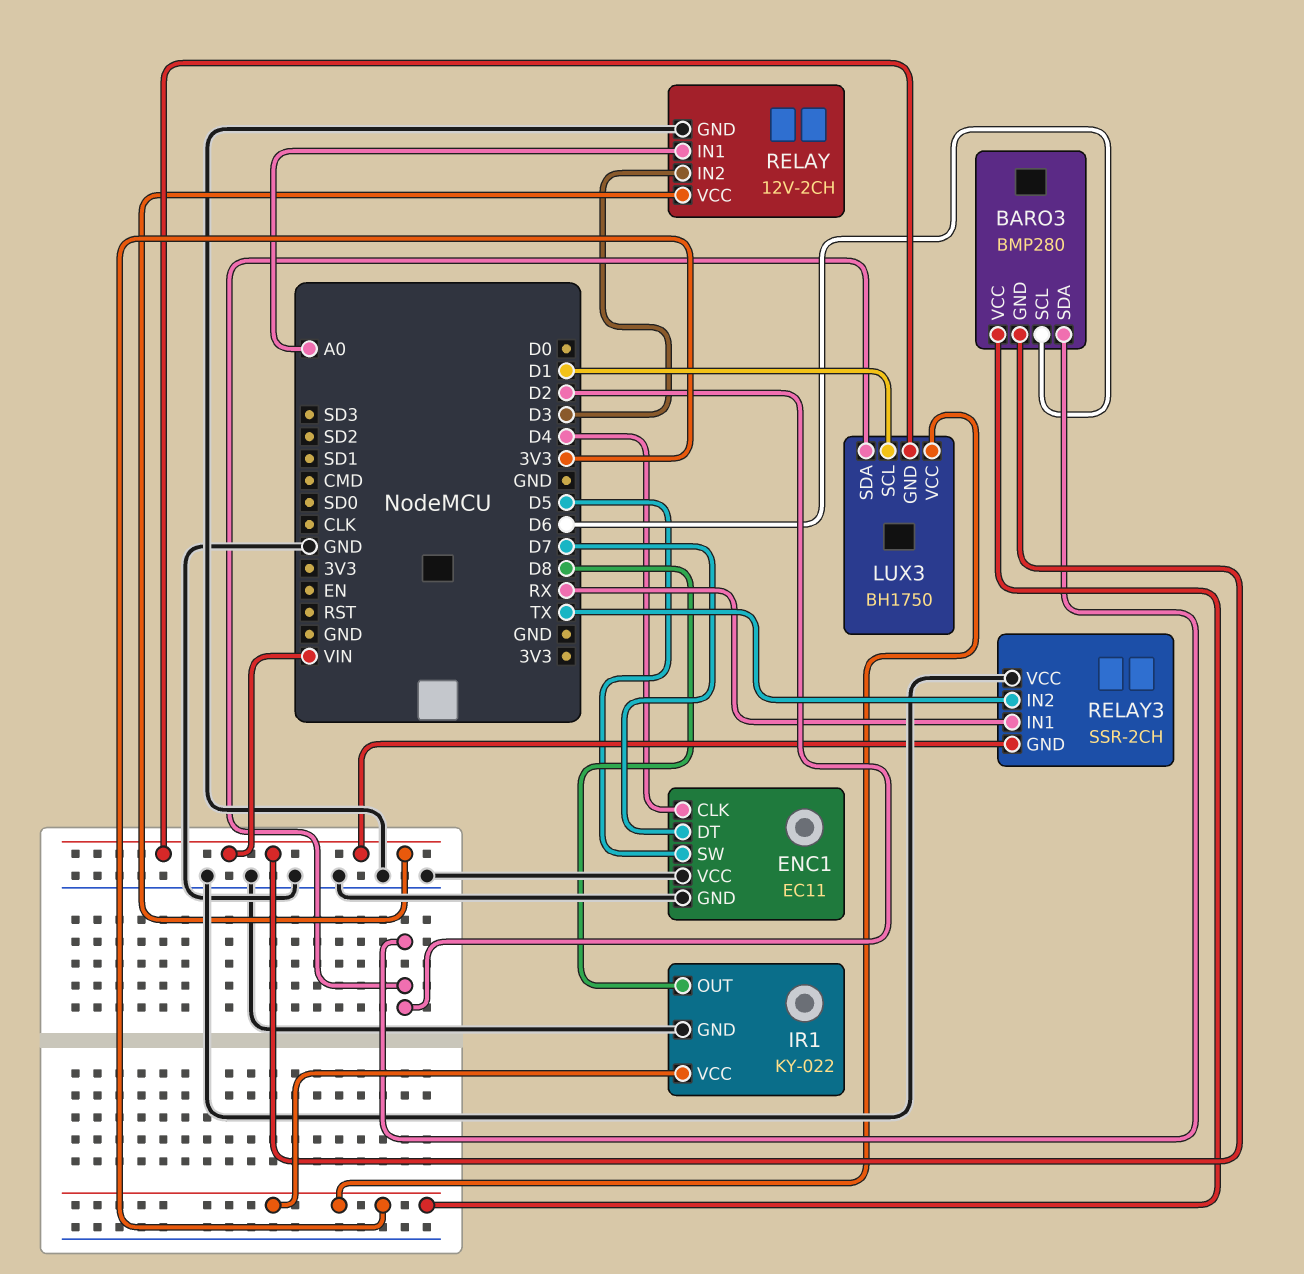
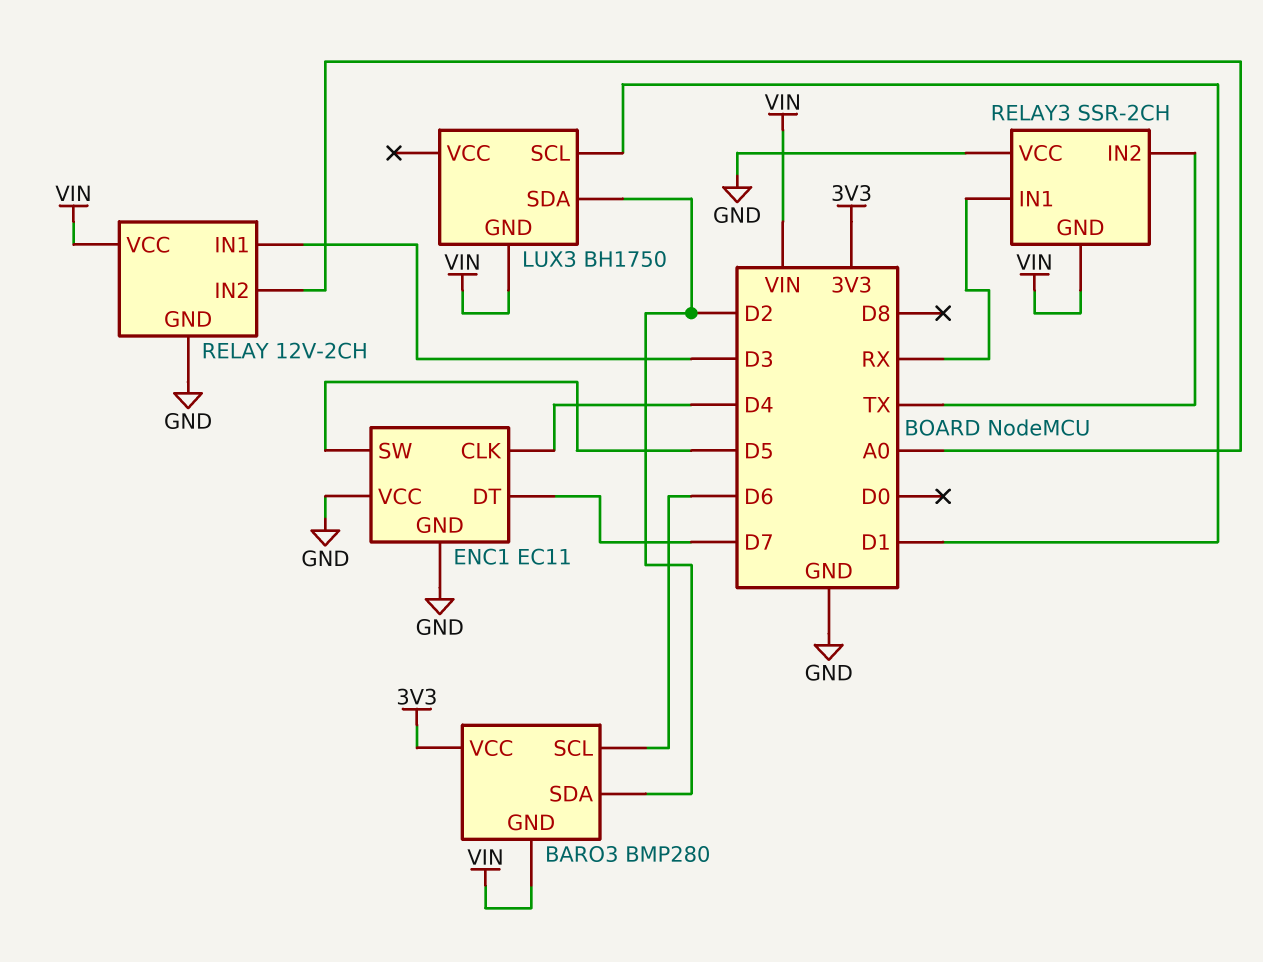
IR1: KY-022 -> none
IR1 pin GND: GND -> none
IR1 pin OUT: D8 -> none
IR1 pin VCC: 3V3 -> none
LUX3 pin VCC: 3V3 -> none
RELAY pin IN1: A0 -> D3
RELAY pin IN2: D3 -> A0

